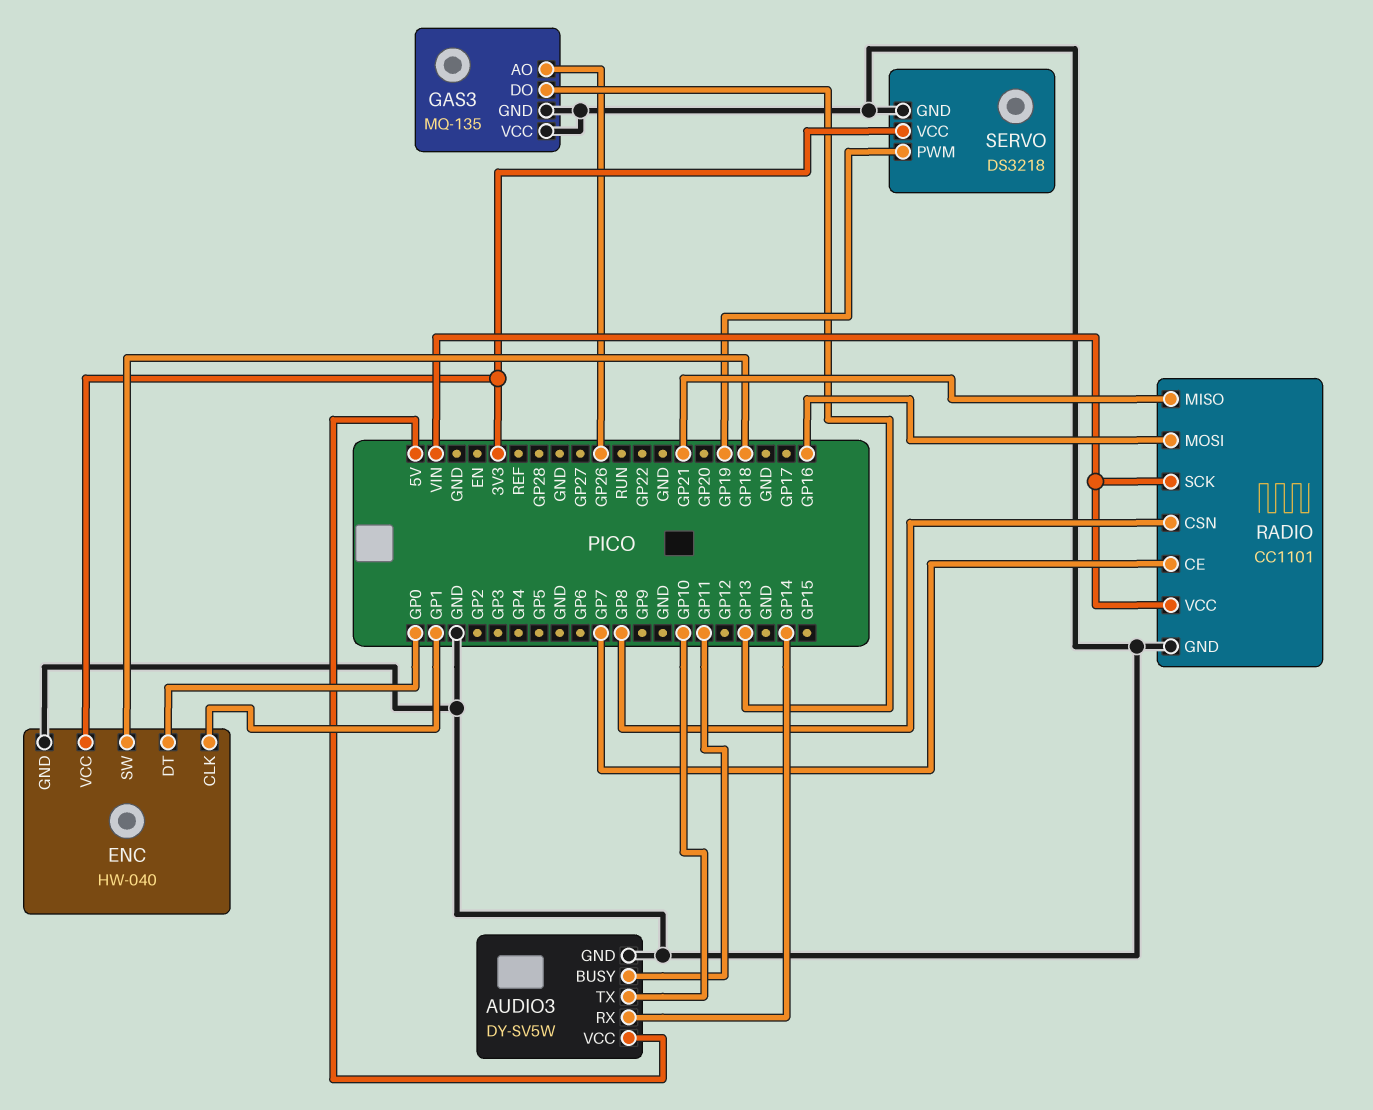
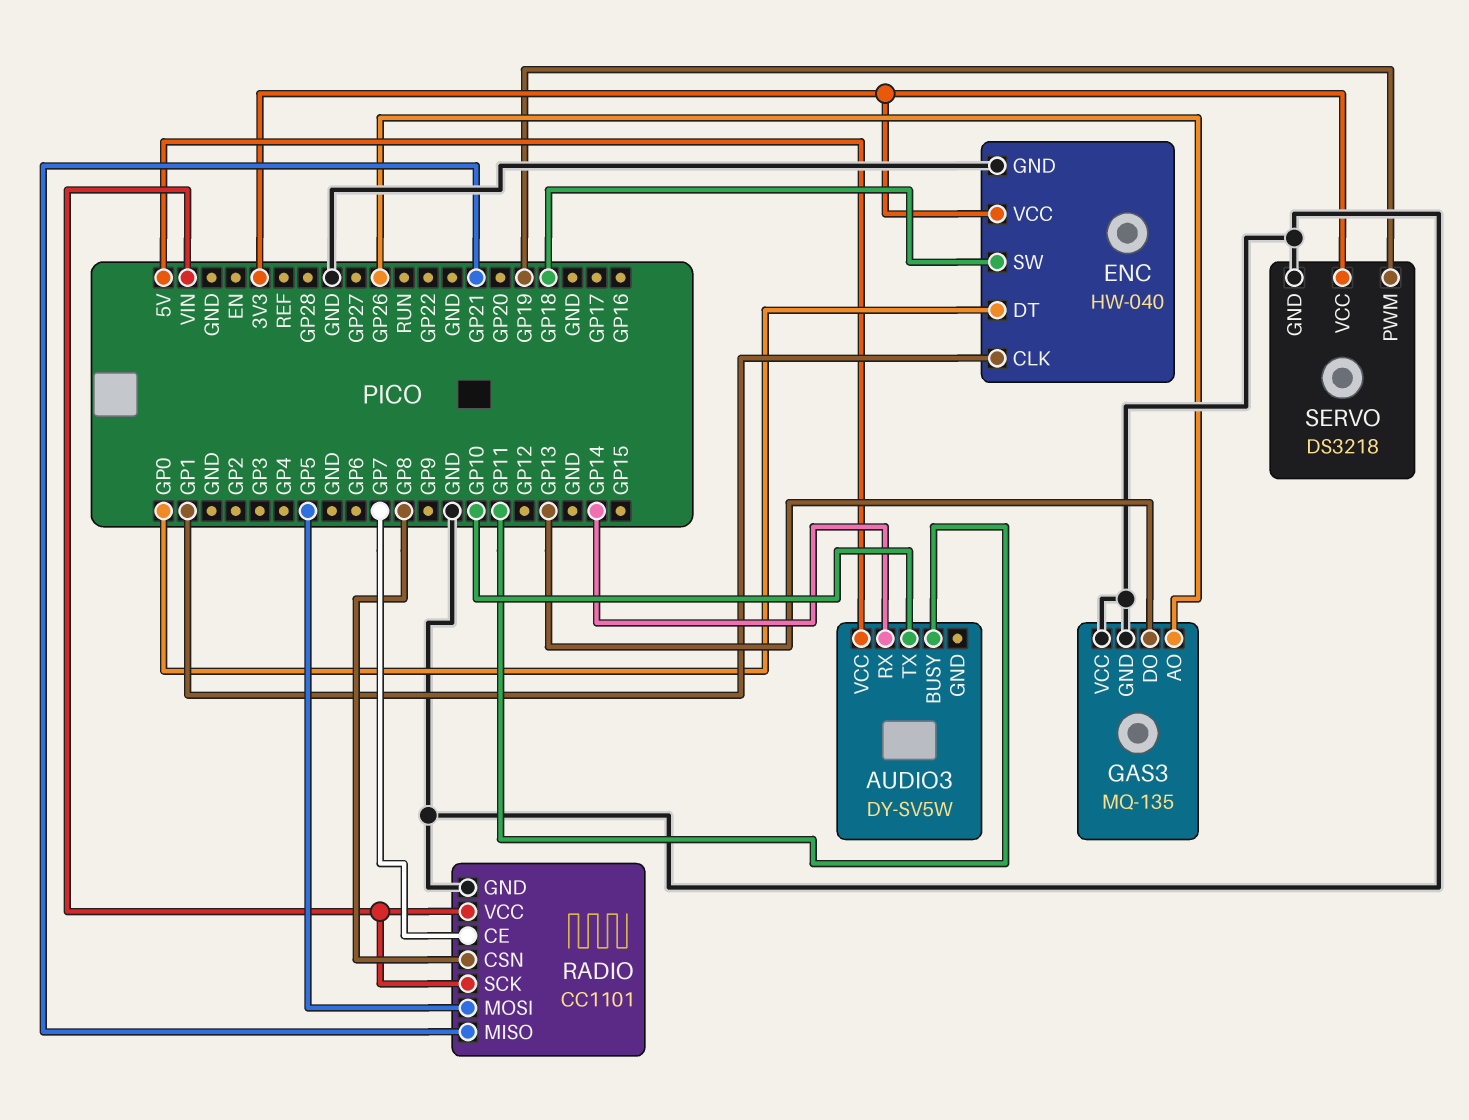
AUDIO3 pin GND: GND -> none
RADIO pin MOSI: GP16 -> GP5

